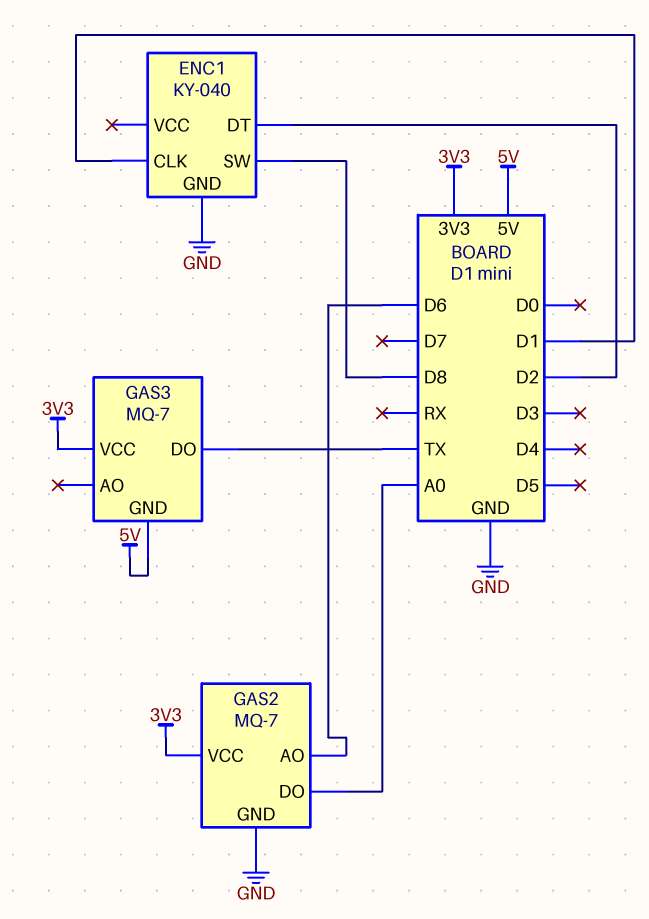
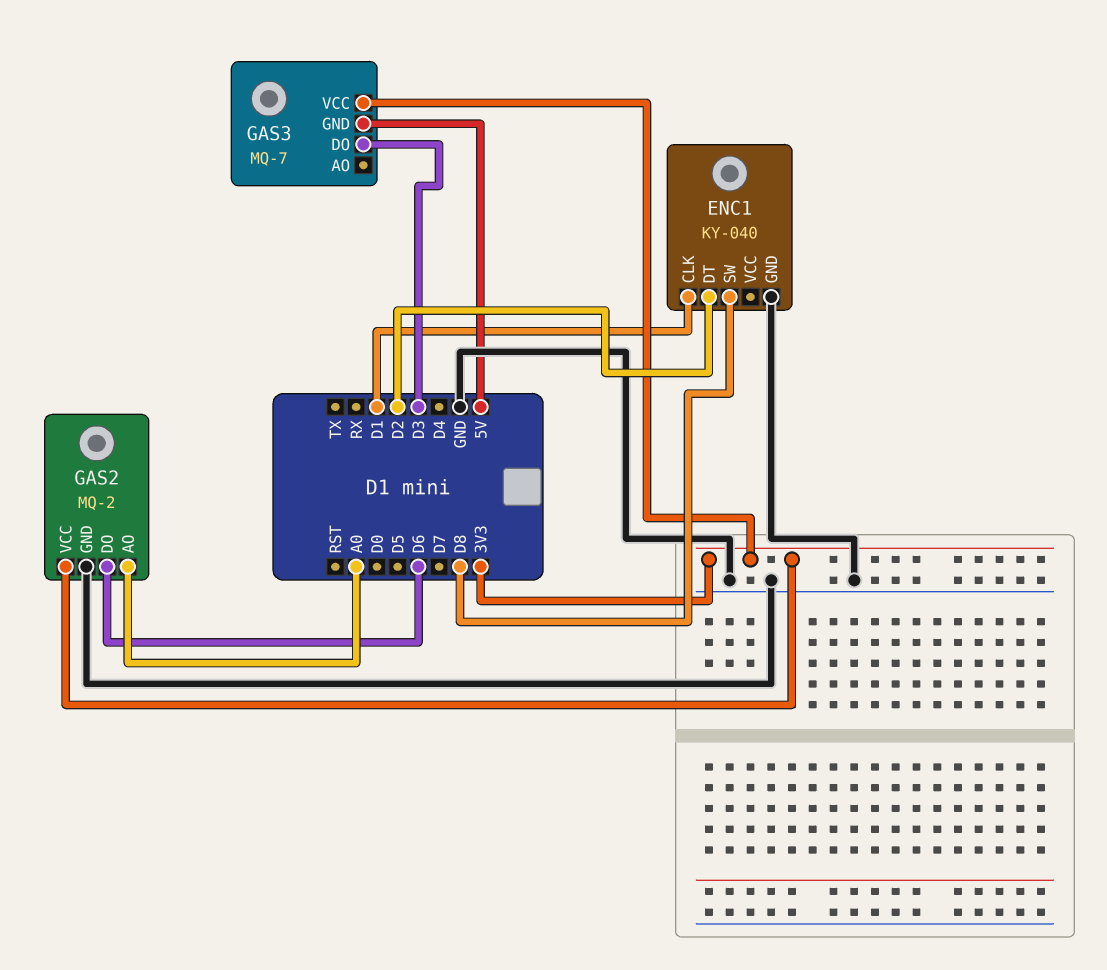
GAS2: MQ-7 -> MQ-2
GAS2 pin AO: D6 -> A0
GAS2 pin DO: A0 -> D6
GAS3 pin DO: TX -> D3

